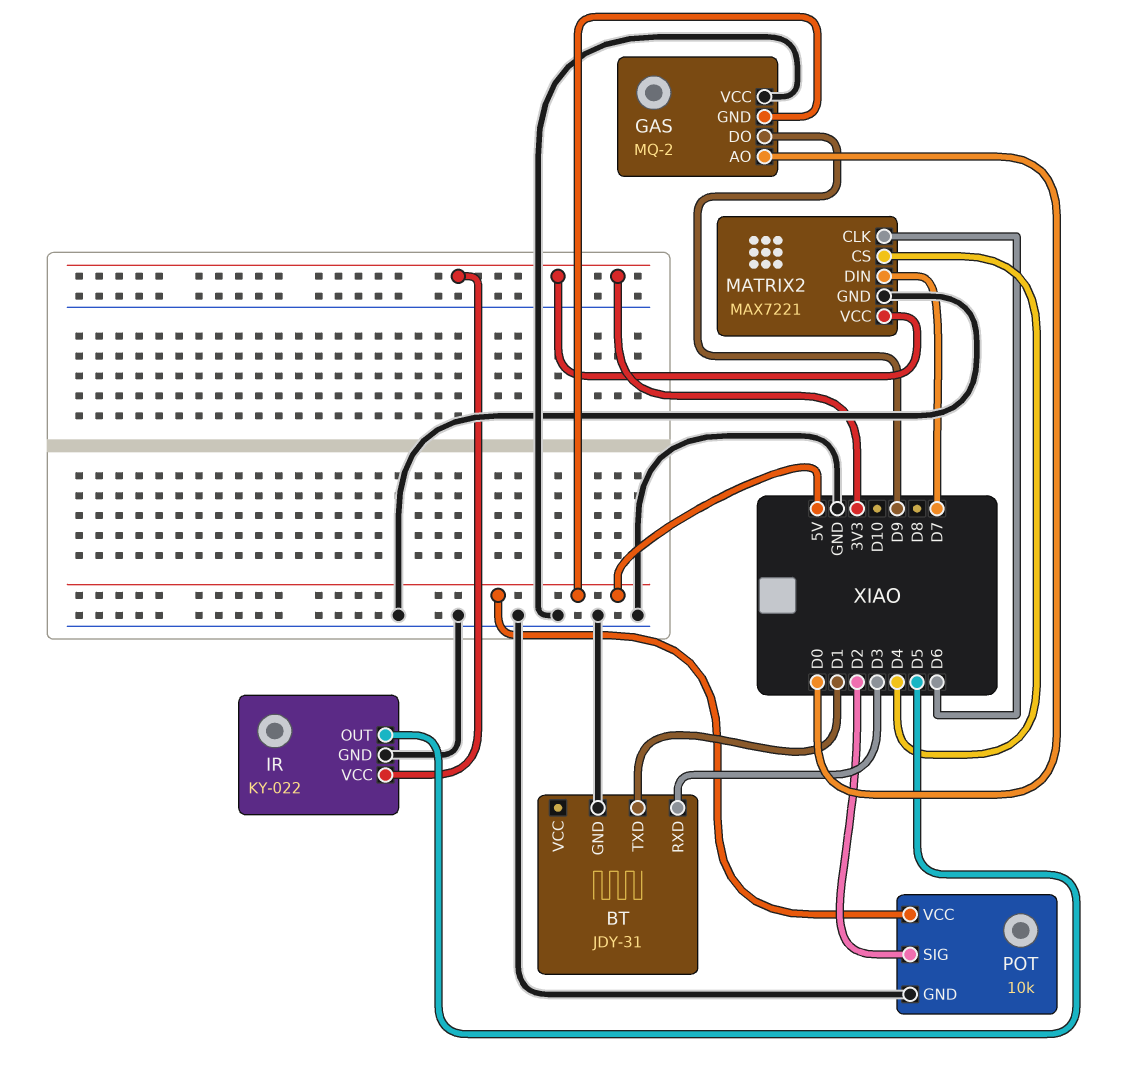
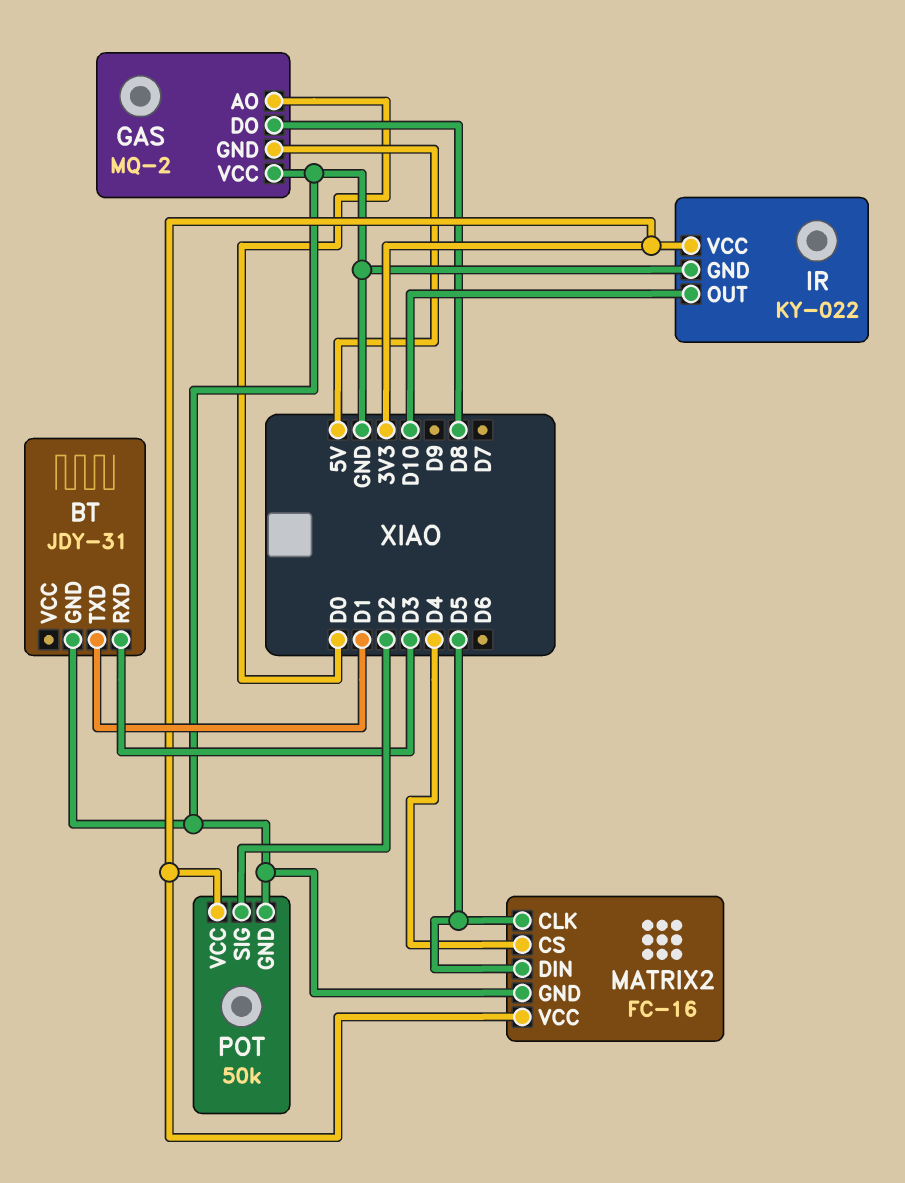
GAS pin DO: D9 -> D8
IR pin OUT: D5 -> D10
MATRIX2: MAX7221 -> FC-16
MATRIX2 pin CLK: D6 -> D5
MATRIX2 pin DIN: D7 -> D5
POT: 10k -> 50k
POT pin VCC: 5V -> 3V3

